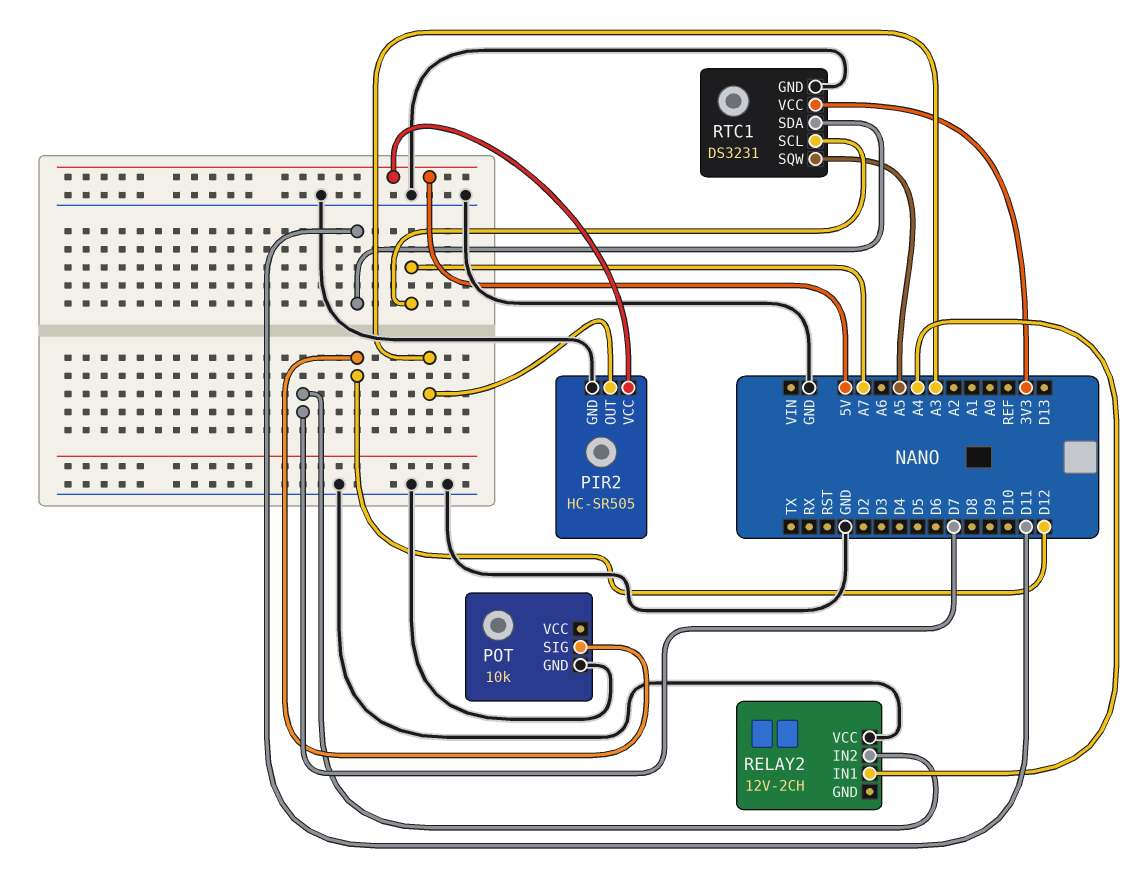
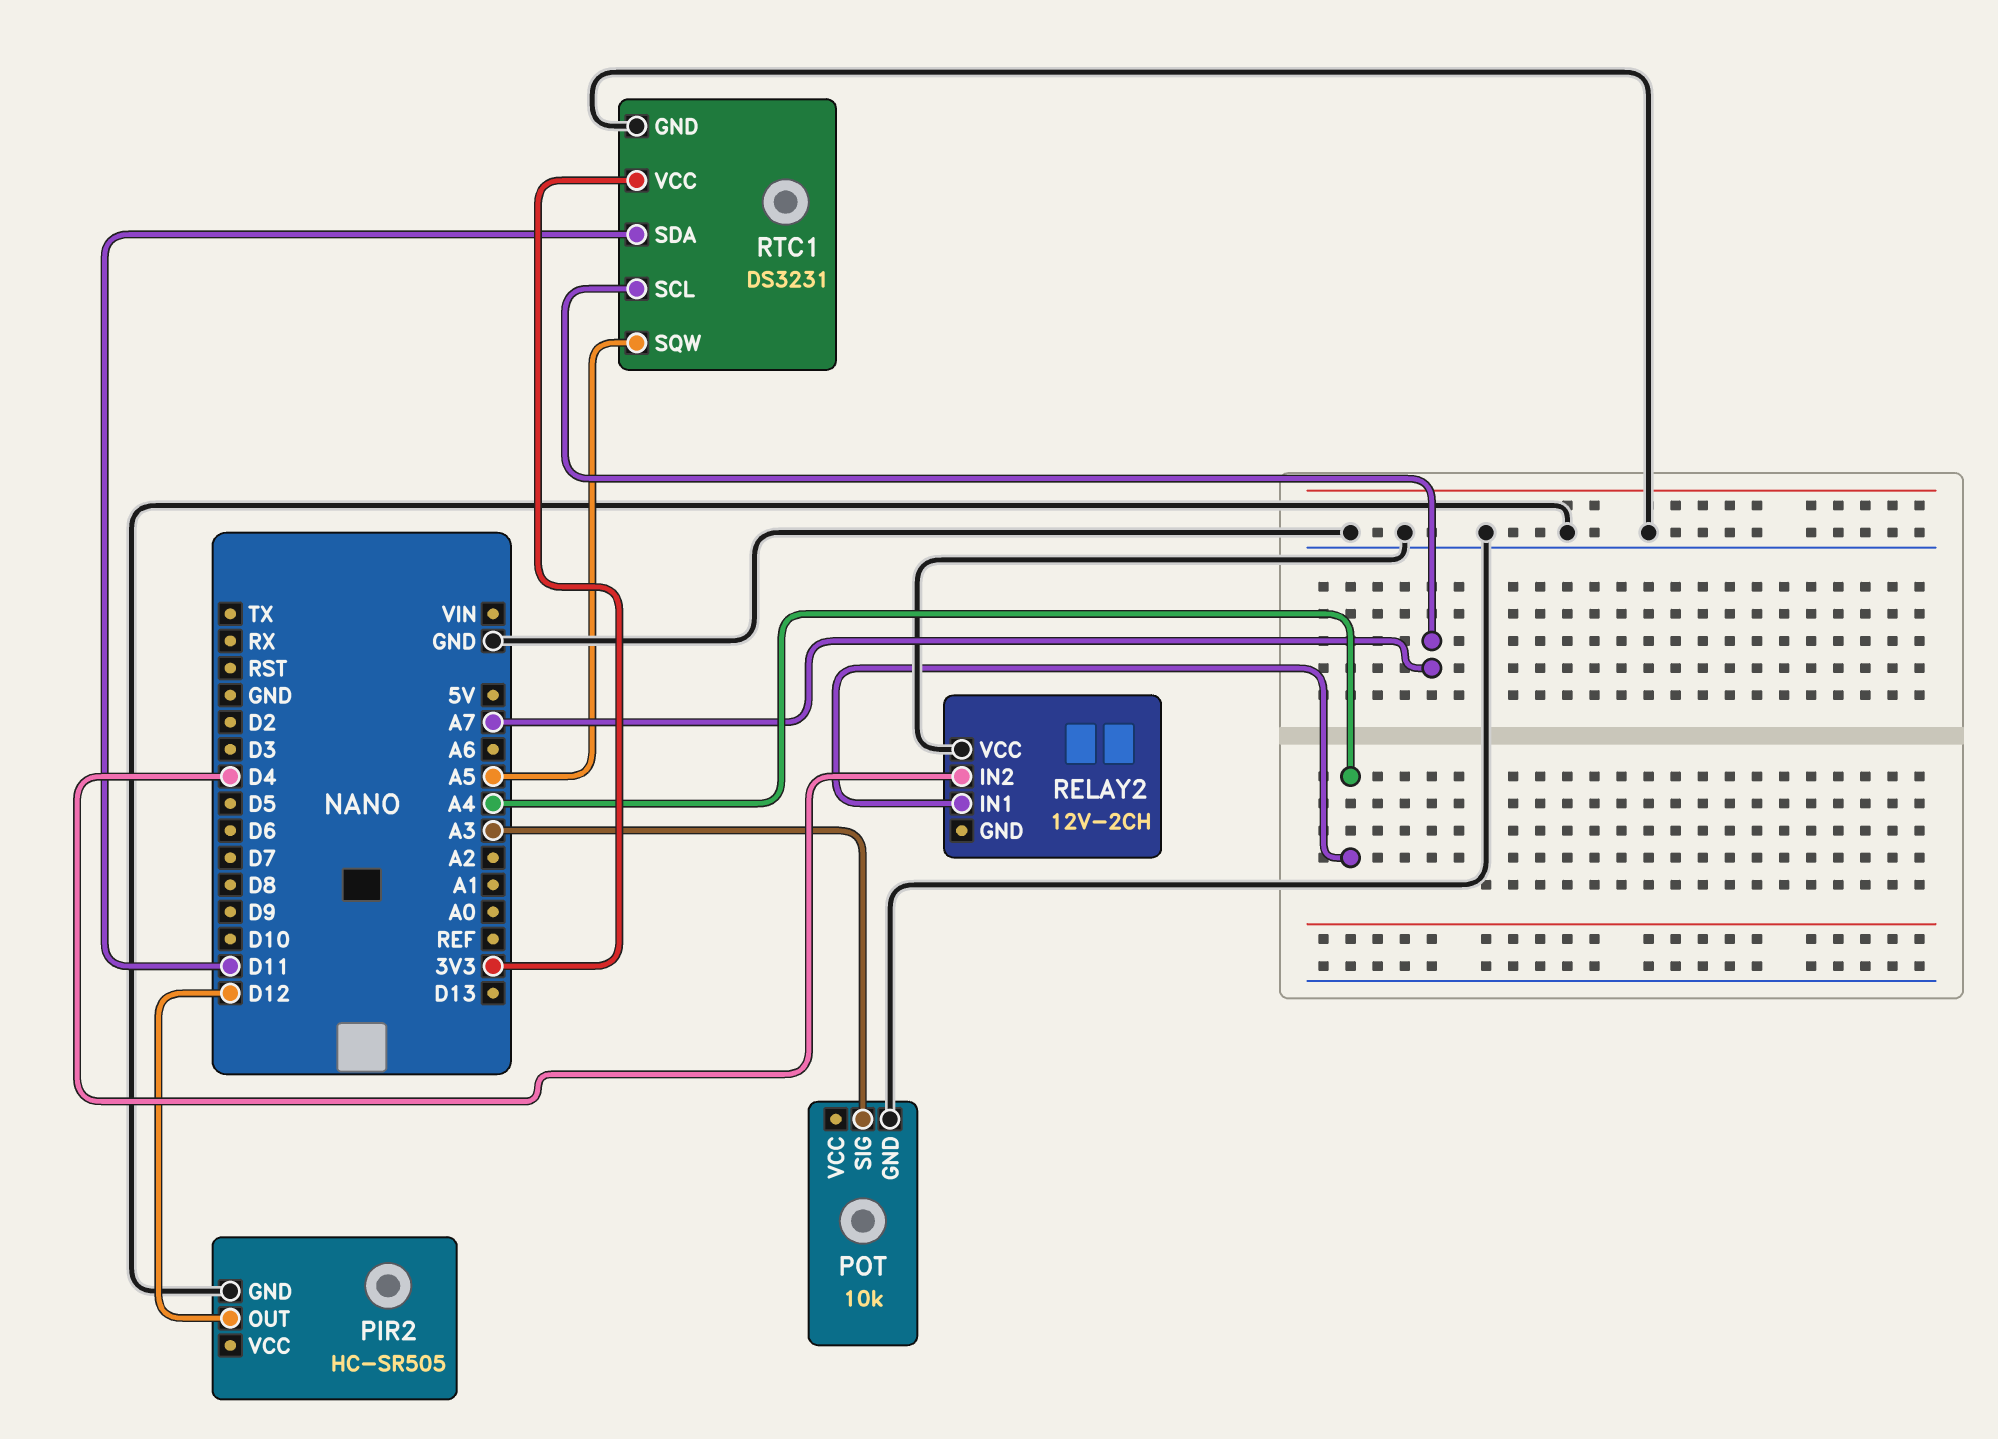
PIR2 pin OUT: A3 -> D12
PIR2 pin VCC: 5V -> none
POT pin SIG: D12 -> A3
RELAY2 pin IN2: D7 -> D4

